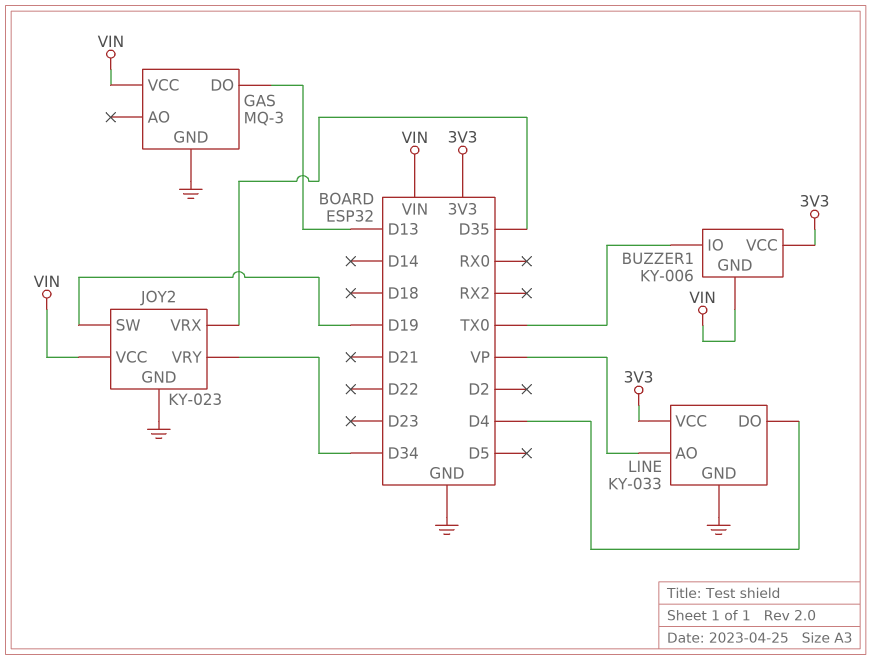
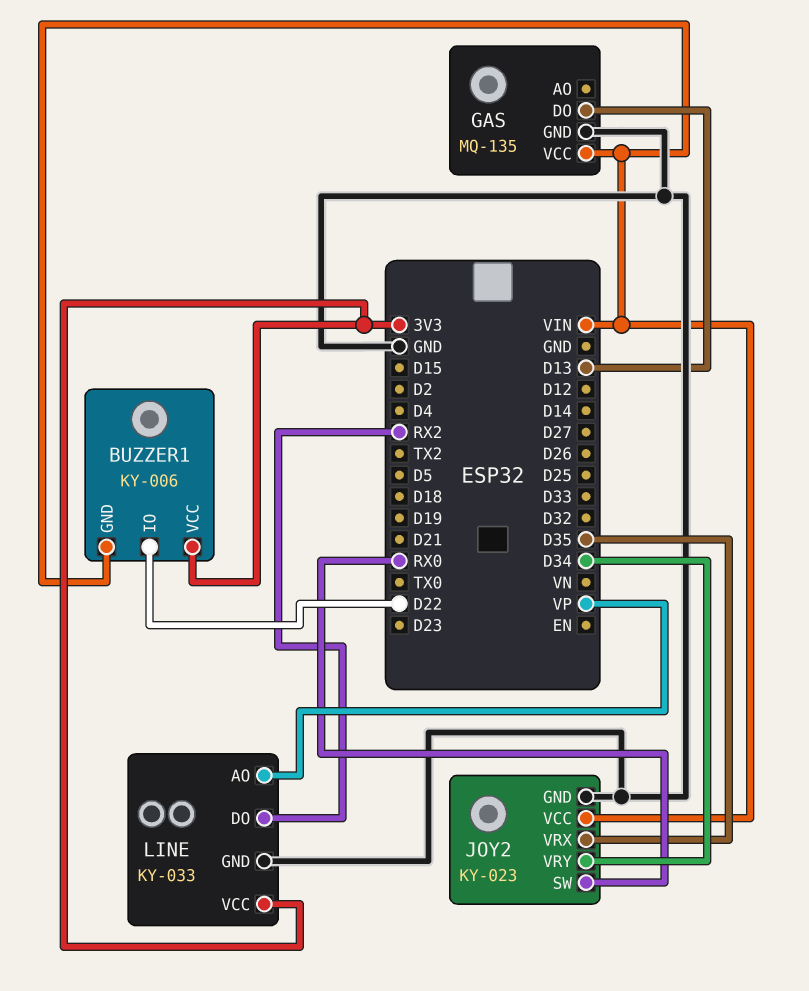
BUZZER1 pin IO: TX0 -> D22
GAS: MQ-3 -> MQ-135
JOY2 pin SW: D19 -> RX0
LINE pin DO: D4 -> RX2

